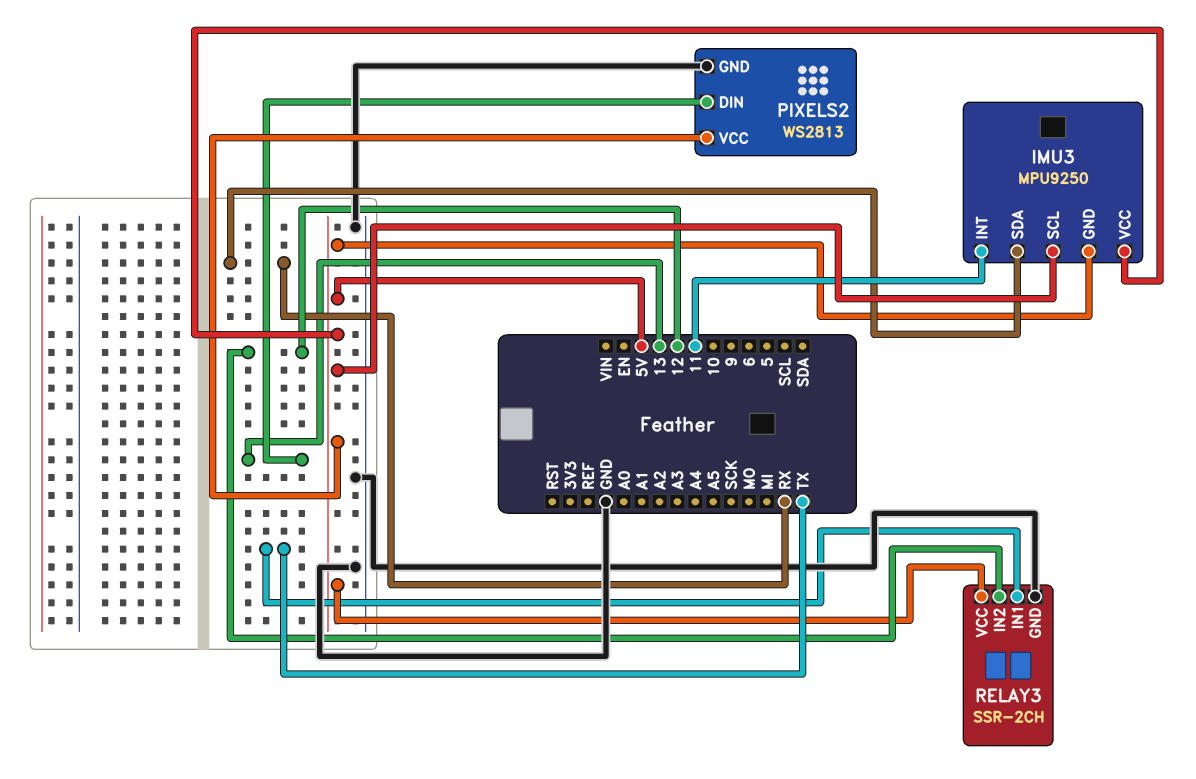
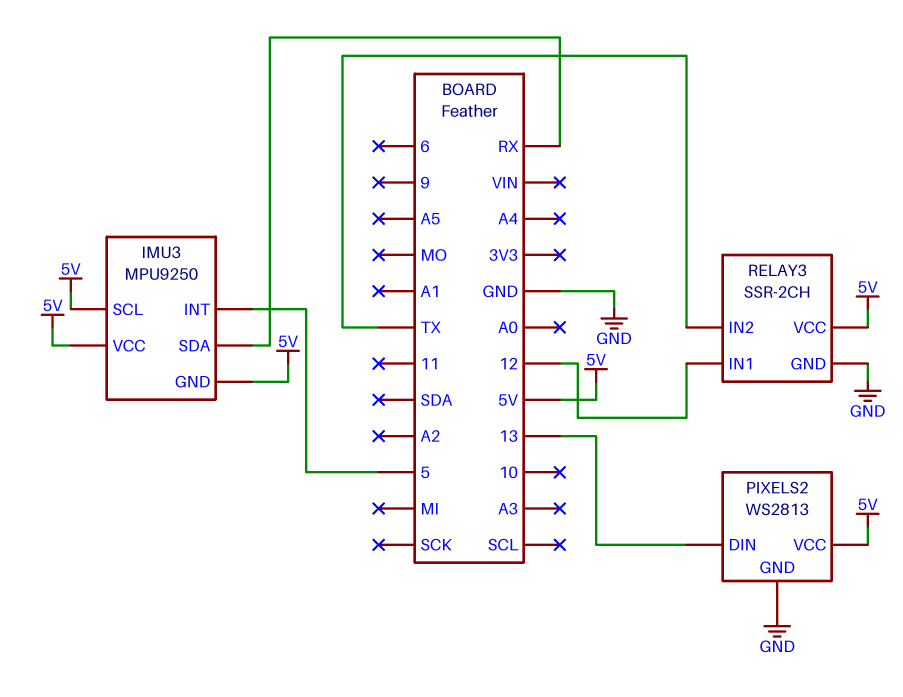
IMU3 pin INT: 11 -> 5
RELAY3 pin IN1: TX -> 12
RELAY3 pin IN2: 12 -> TX

